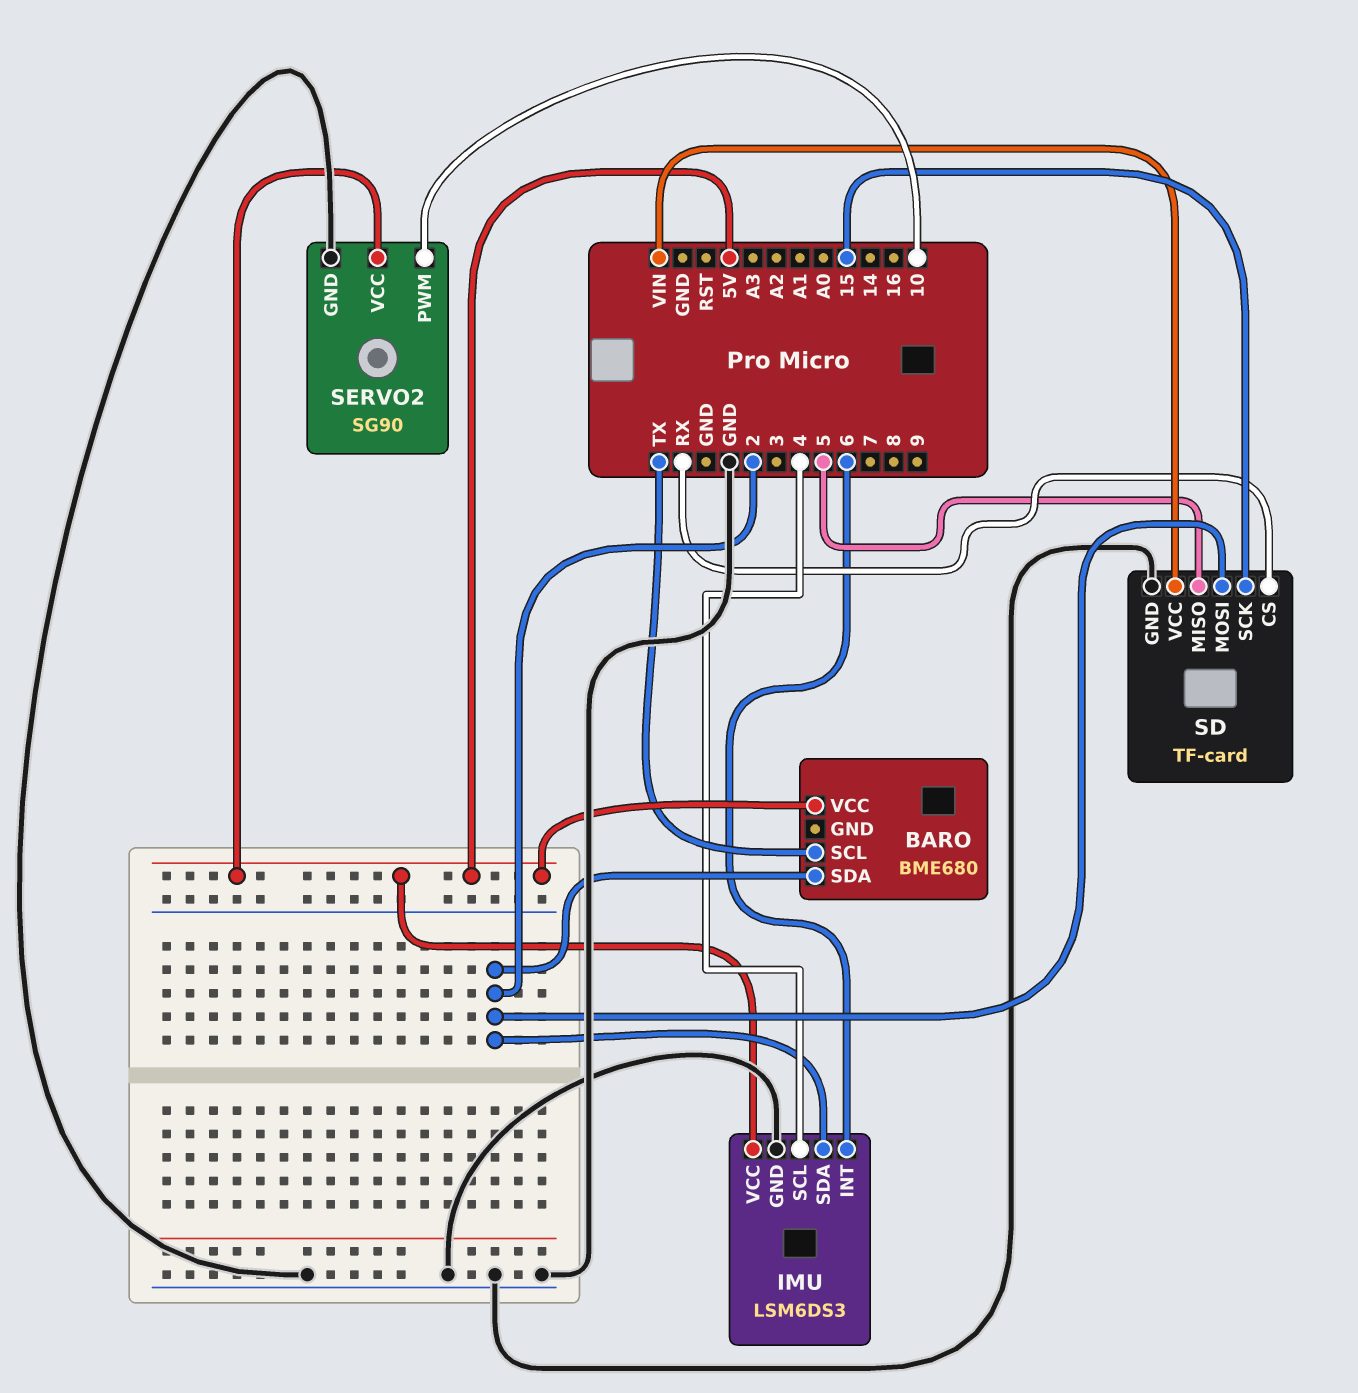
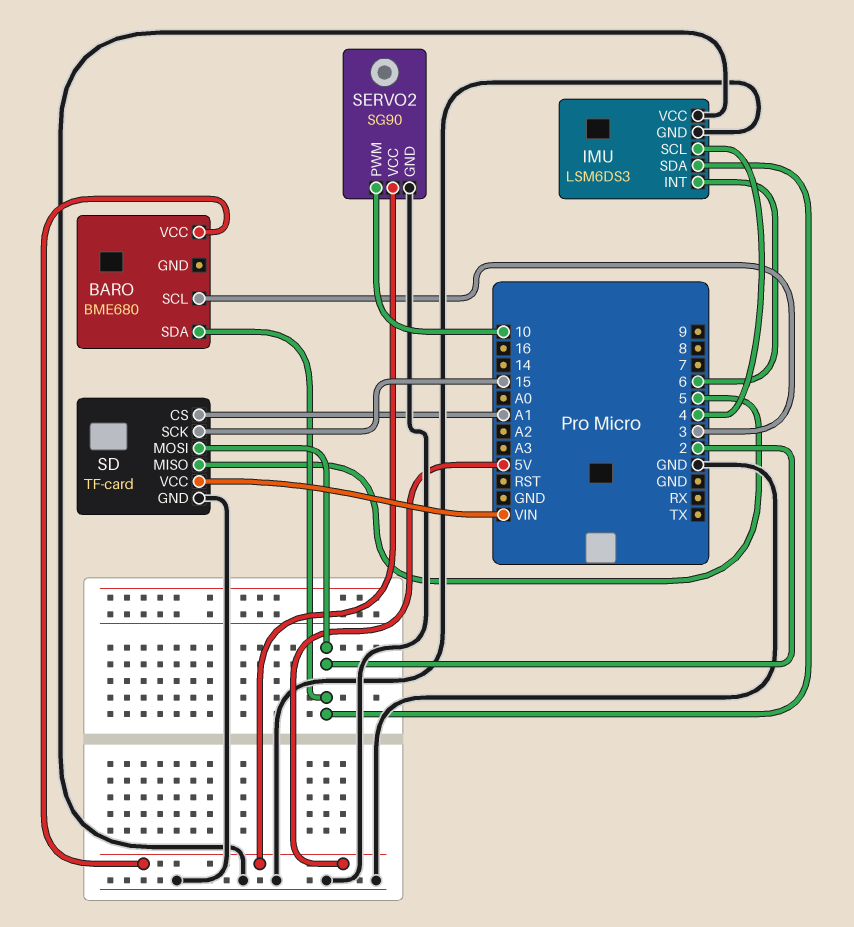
BARO pin SCL: TX -> 3
IMU pin VCC: 5V -> GND
SD pin CS: RX -> A1

